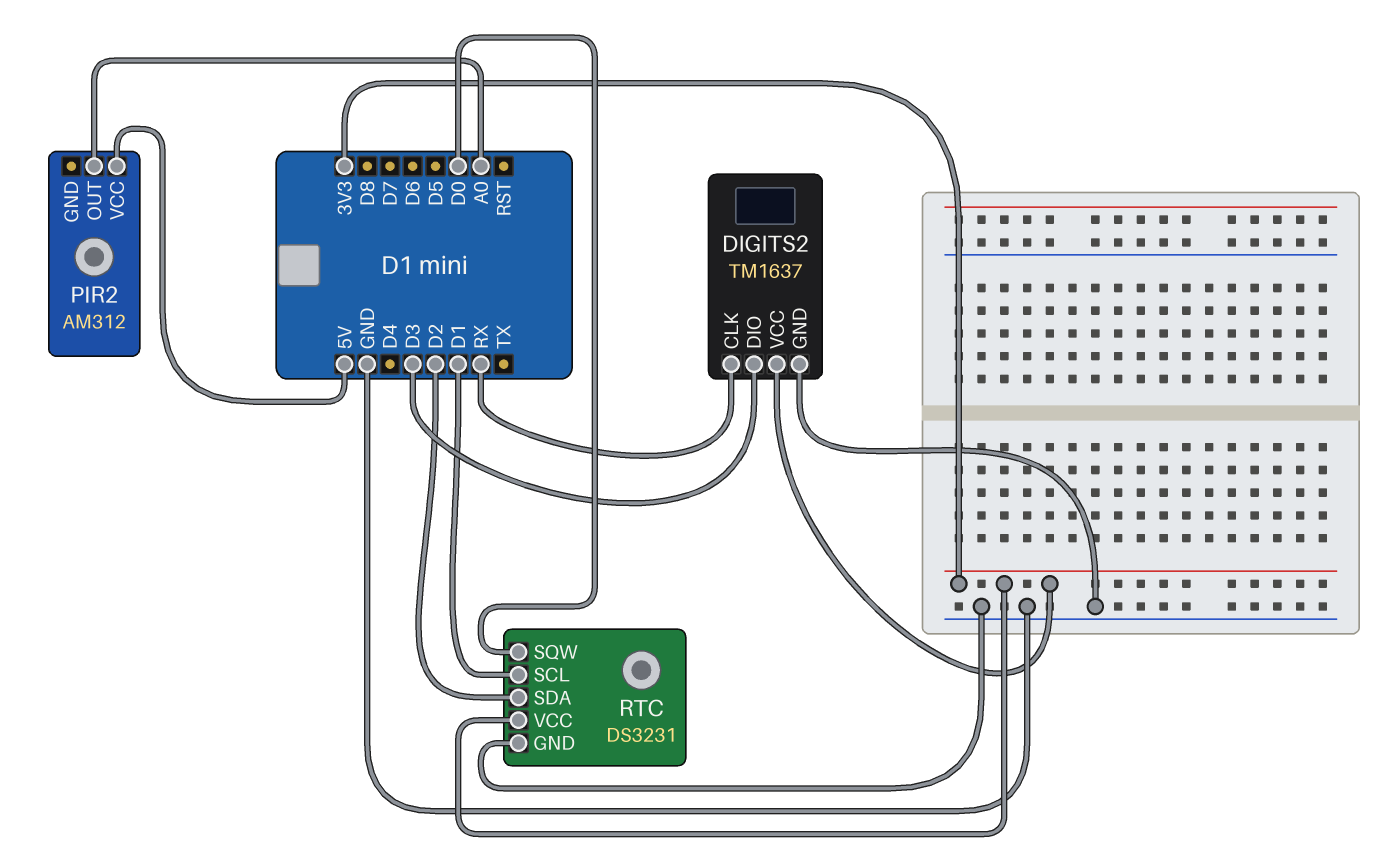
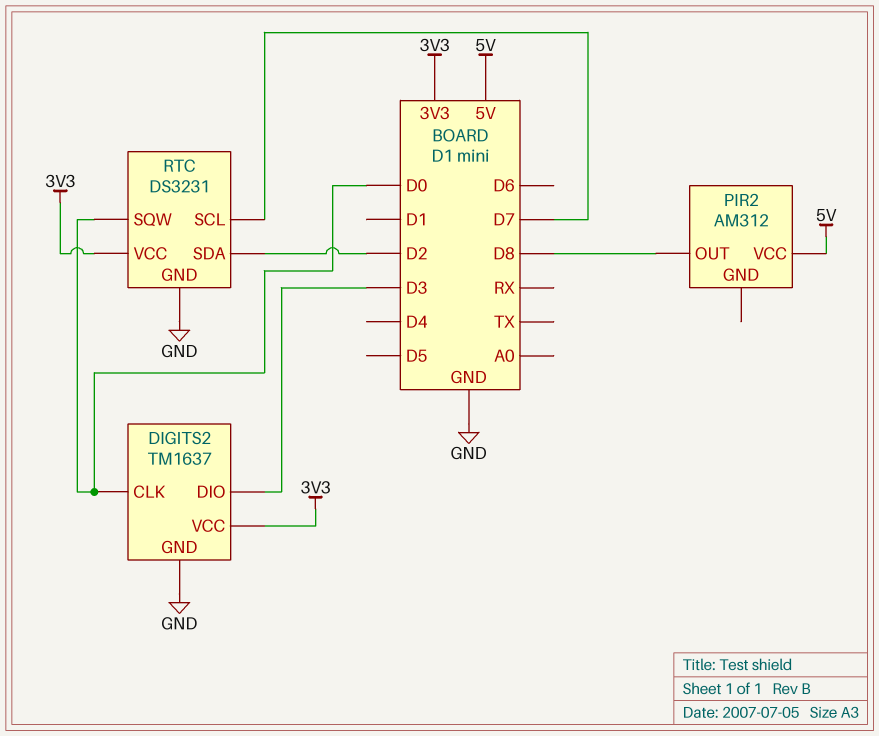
DIGITS2 pin CLK: RX -> D0
PIR2 pin OUT: A0 -> D8
RTC pin SCL: D1 -> D7

